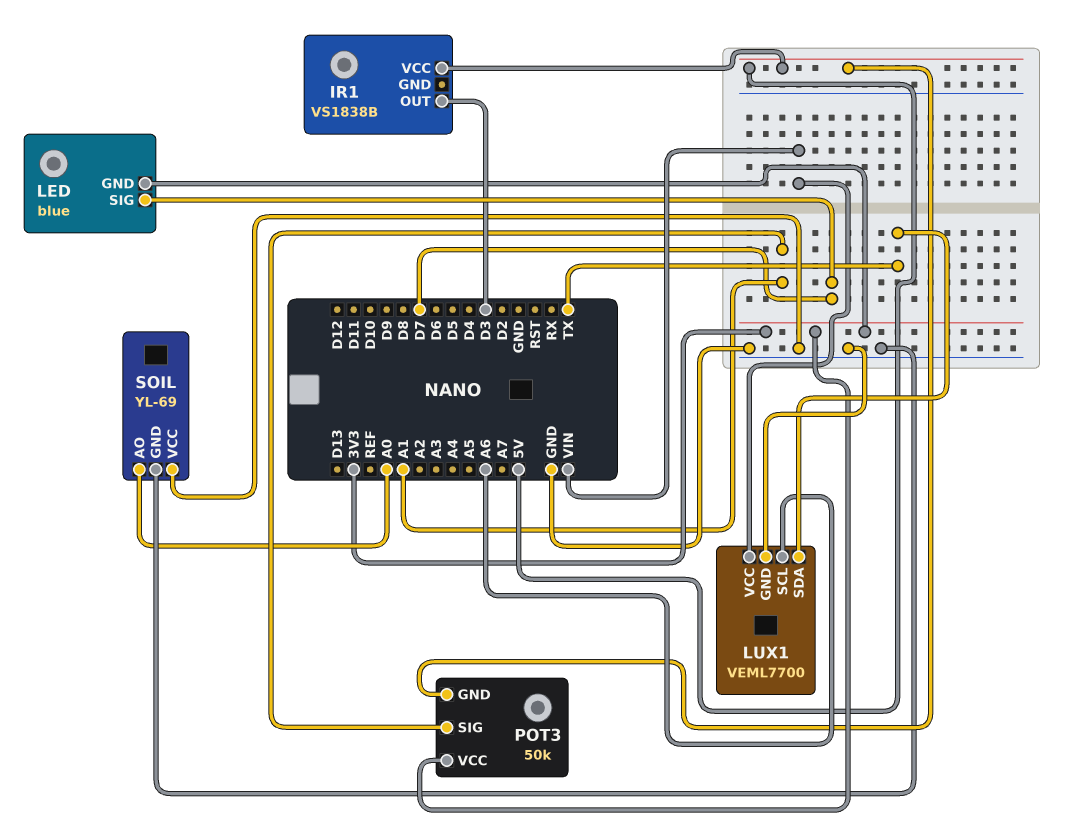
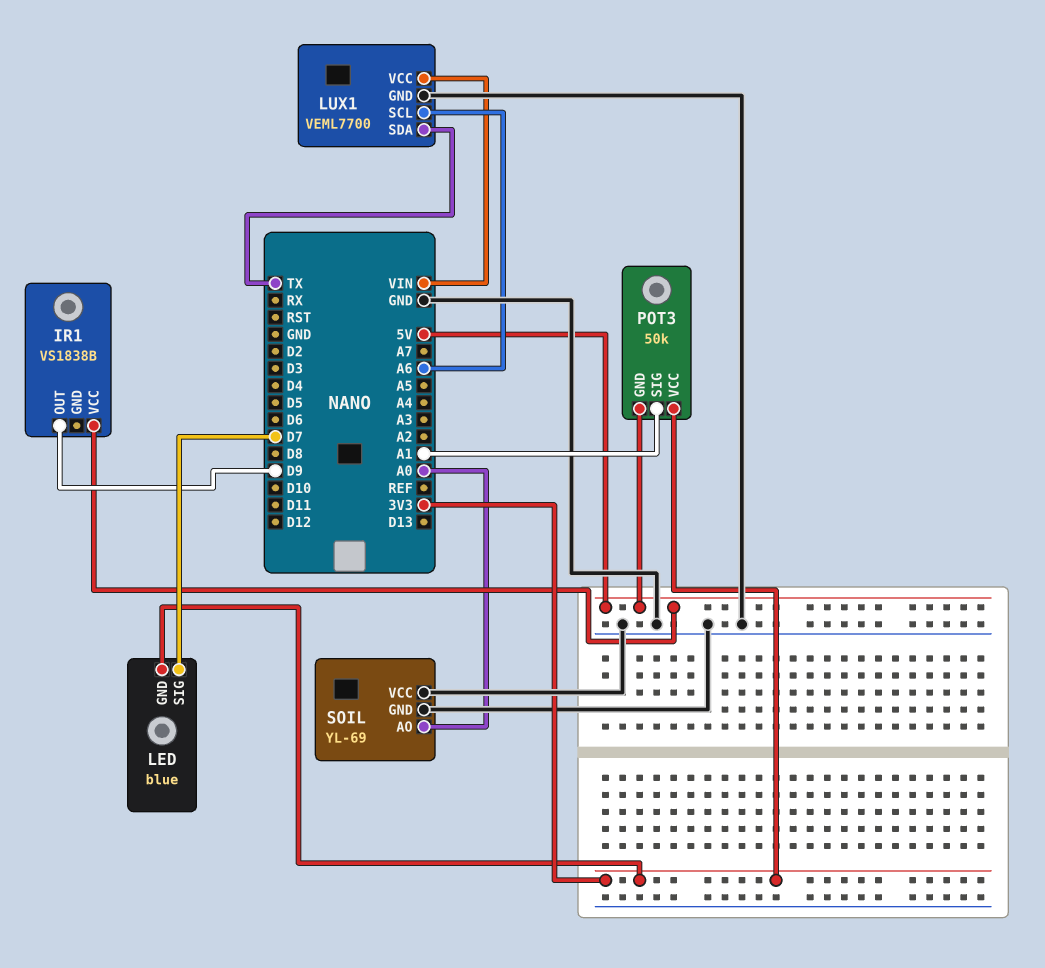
IR1 pin OUT: D3 -> D9

